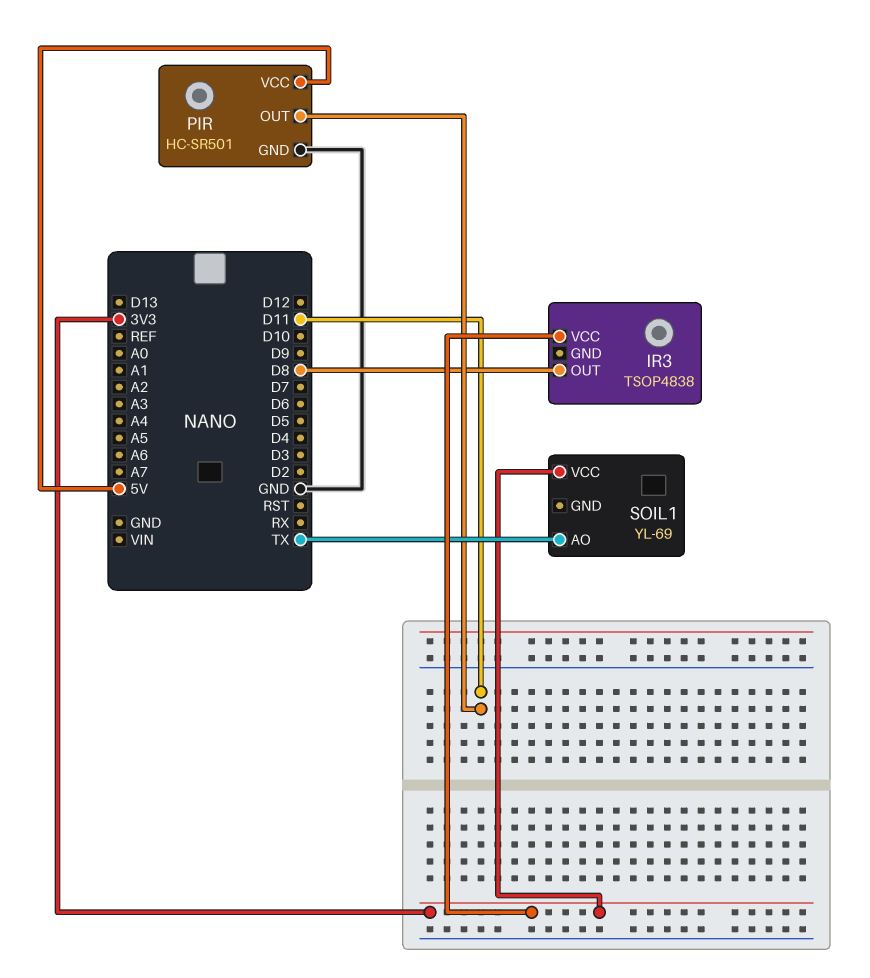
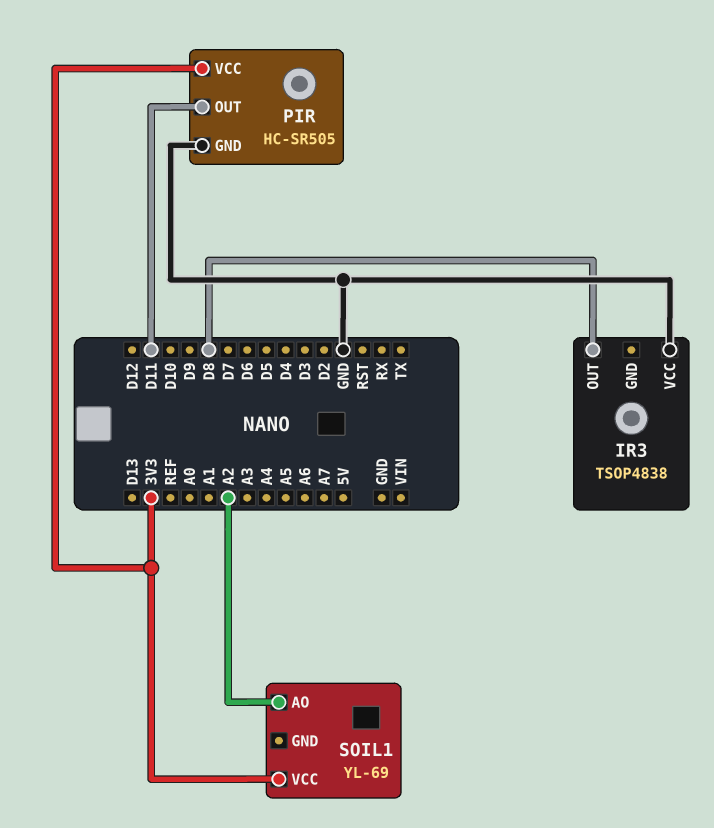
IR3 pin VCC: 3V3 -> GND
PIR: HC-SR501 -> HC-SR505
PIR pin VCC: 5V -> 3V3
SOIL1 pin AO: TX -> A2

